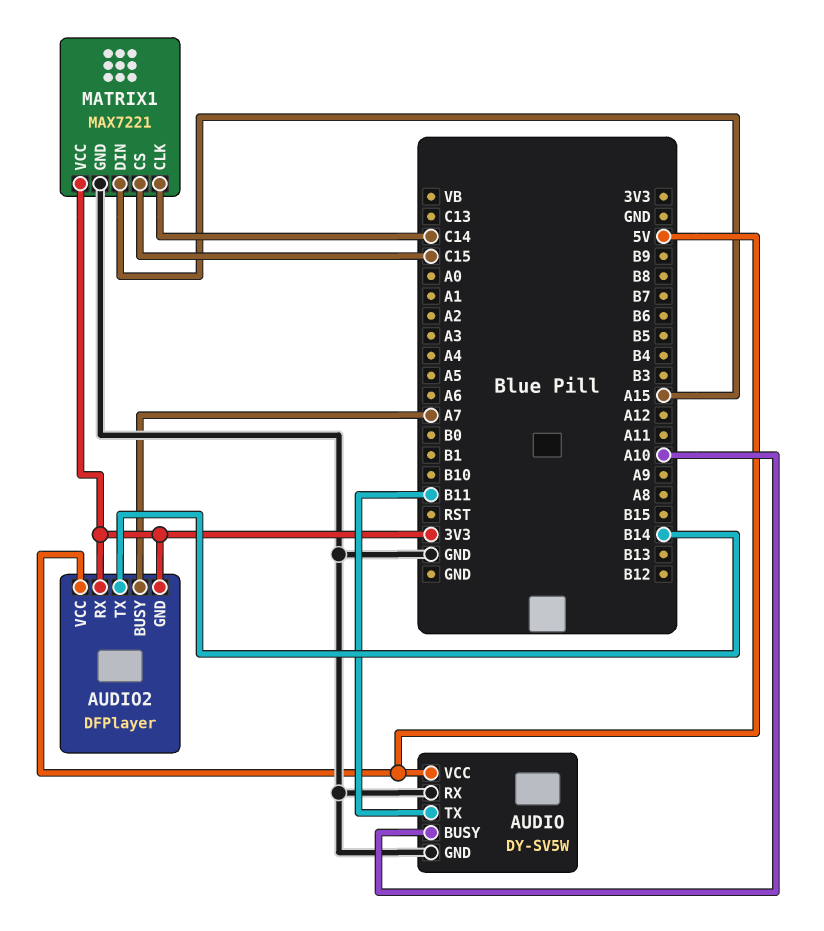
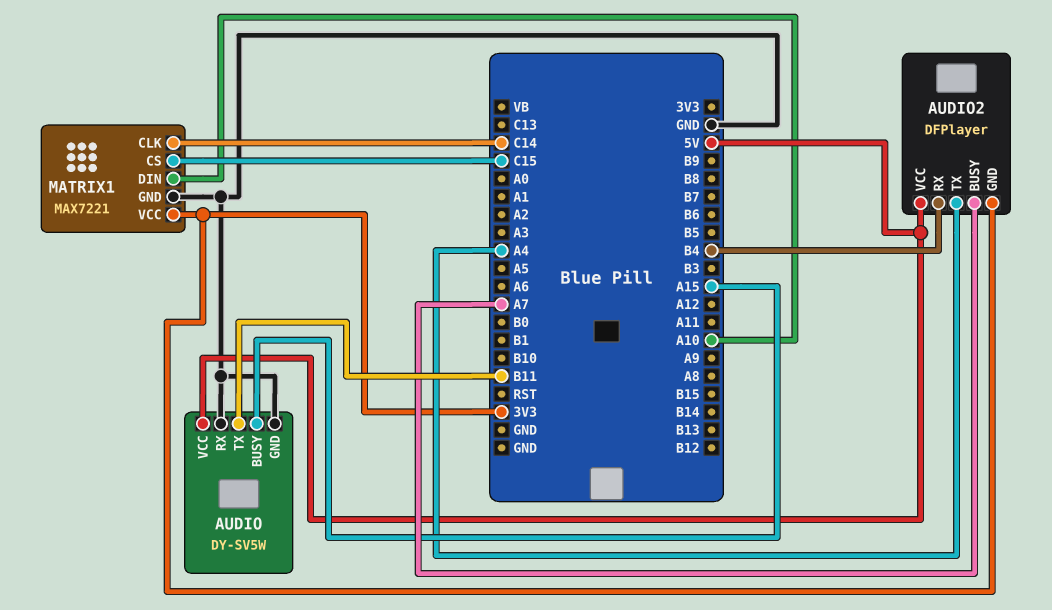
AUDIO pin BUSY: A10 -> A15
AUDIO2 pin RX: 3V3 -> B4
AUDIO2 pin TX: B14 -> A4
MATRIX1 pin DIN: A15 -> A10

